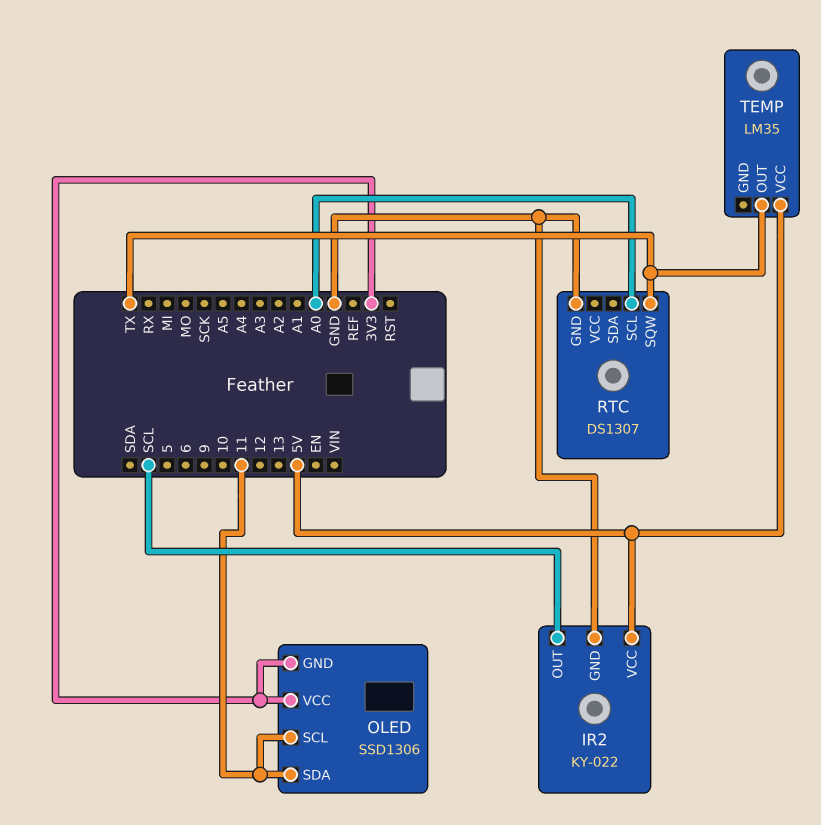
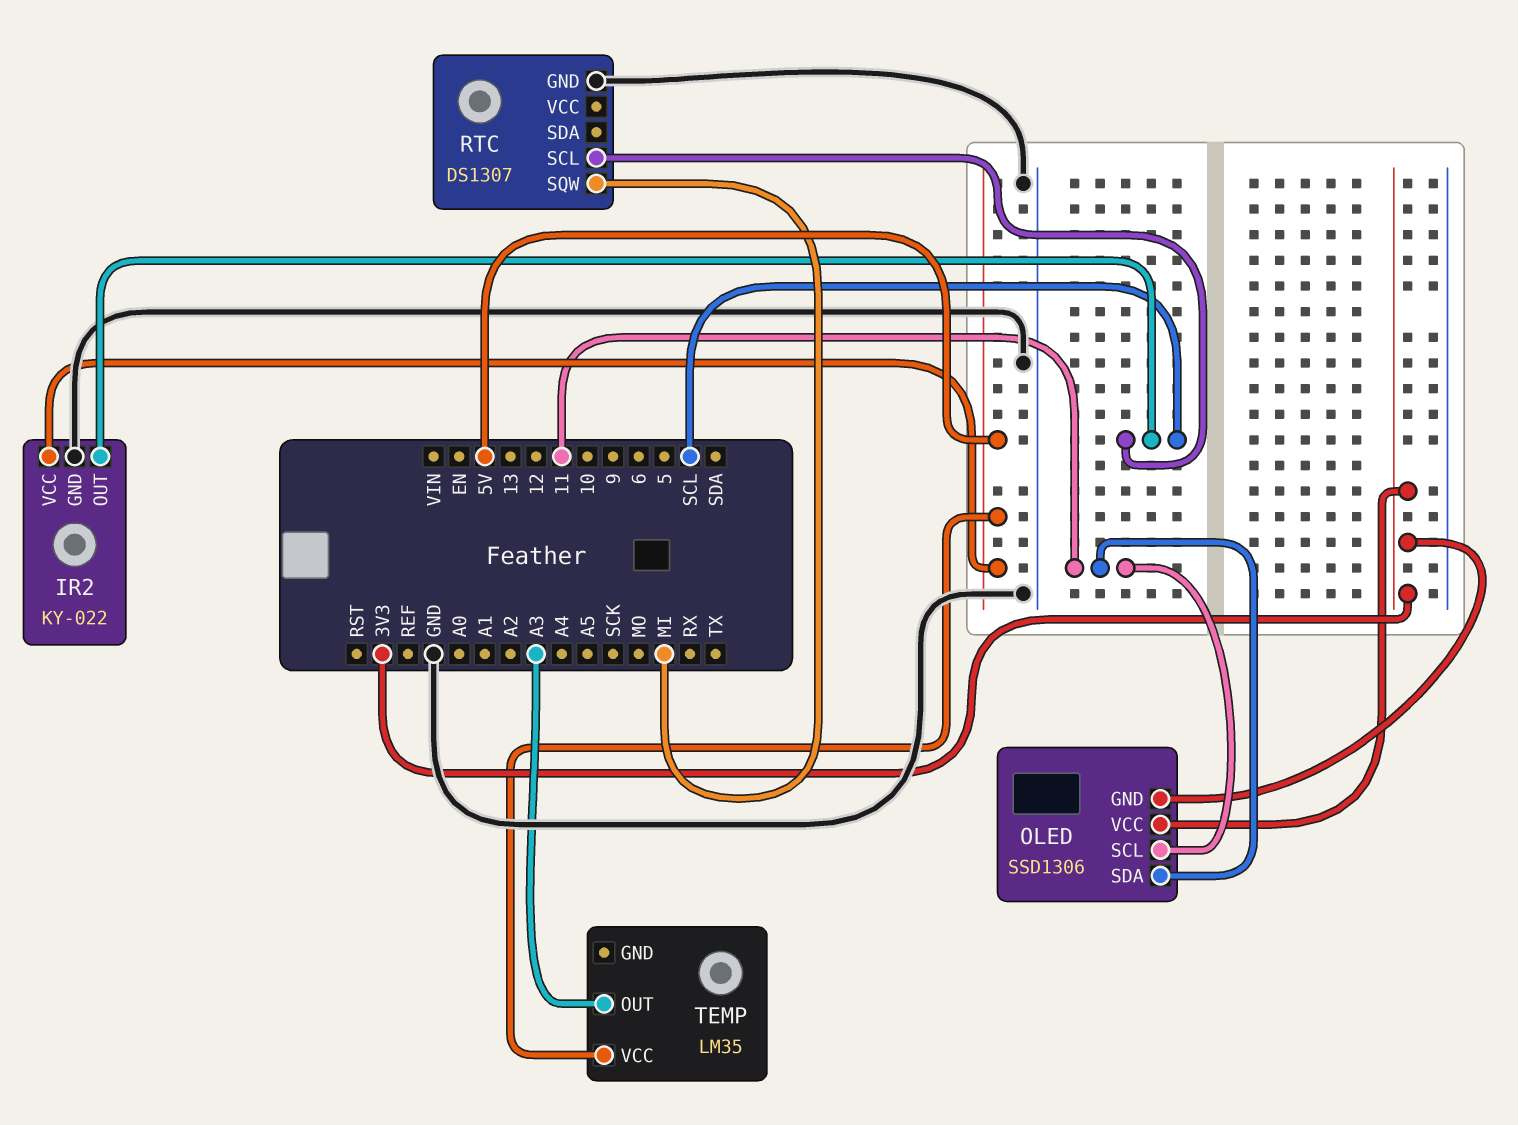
RTC pin SCL: A0 -> SCL
RTC pin SQW: TX -> MI
TEMP pin OUT: TX -> A3

